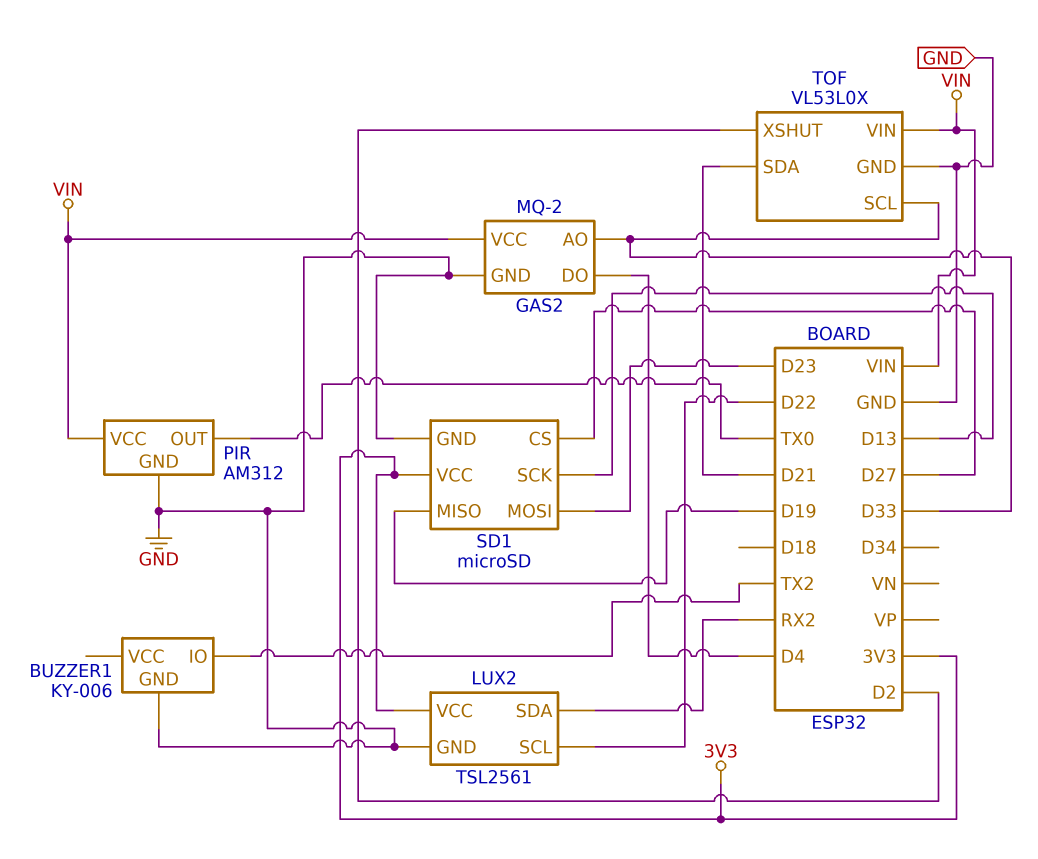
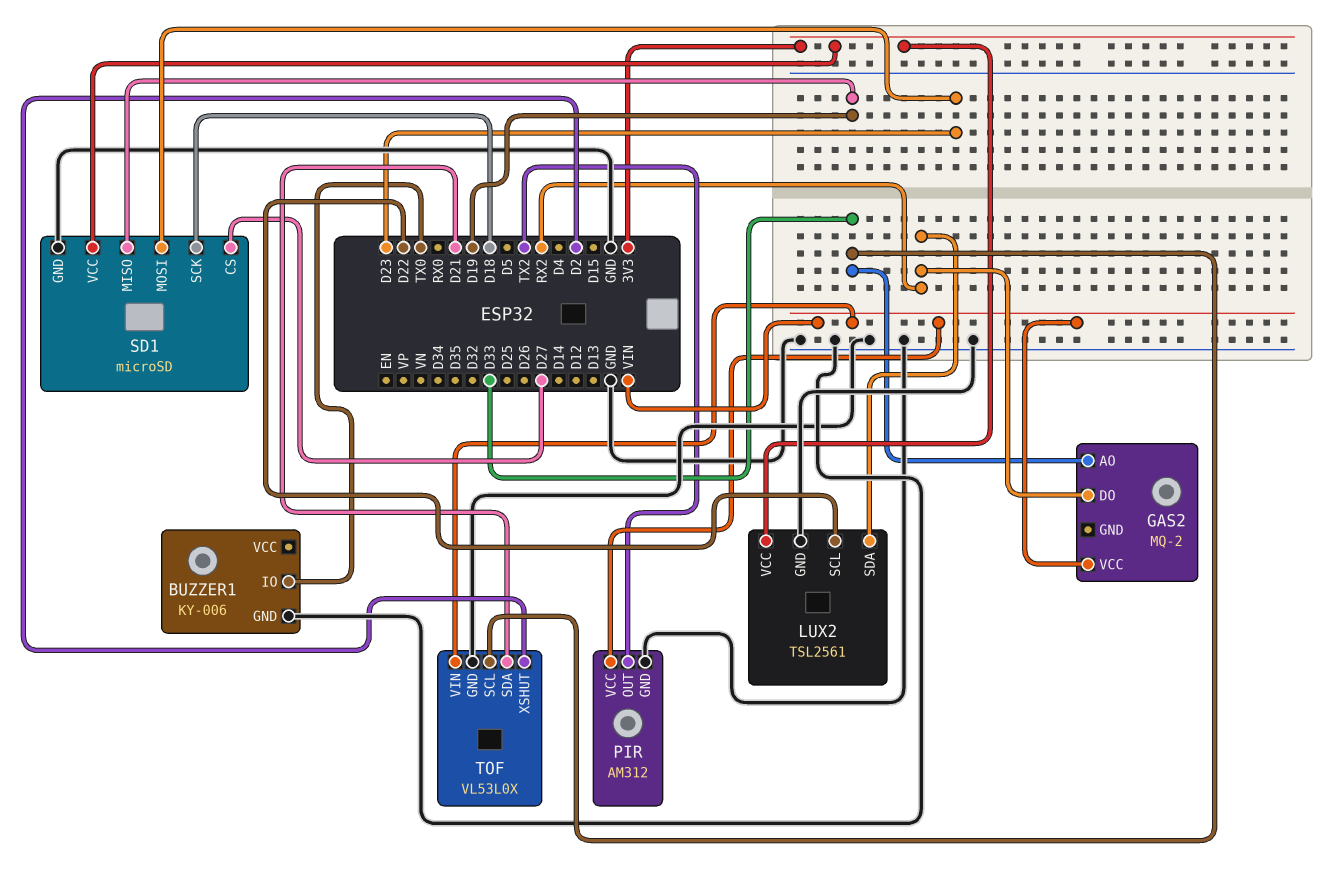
BUZZER1 pin IO: TX2 -> TX0
GAS2 pin DO: D4 -> RX2
GAS2 pin GND: GND -> none
PIR pin OUT: TX0 -> TX2
SD1 pin SCK: D13 -> D18

